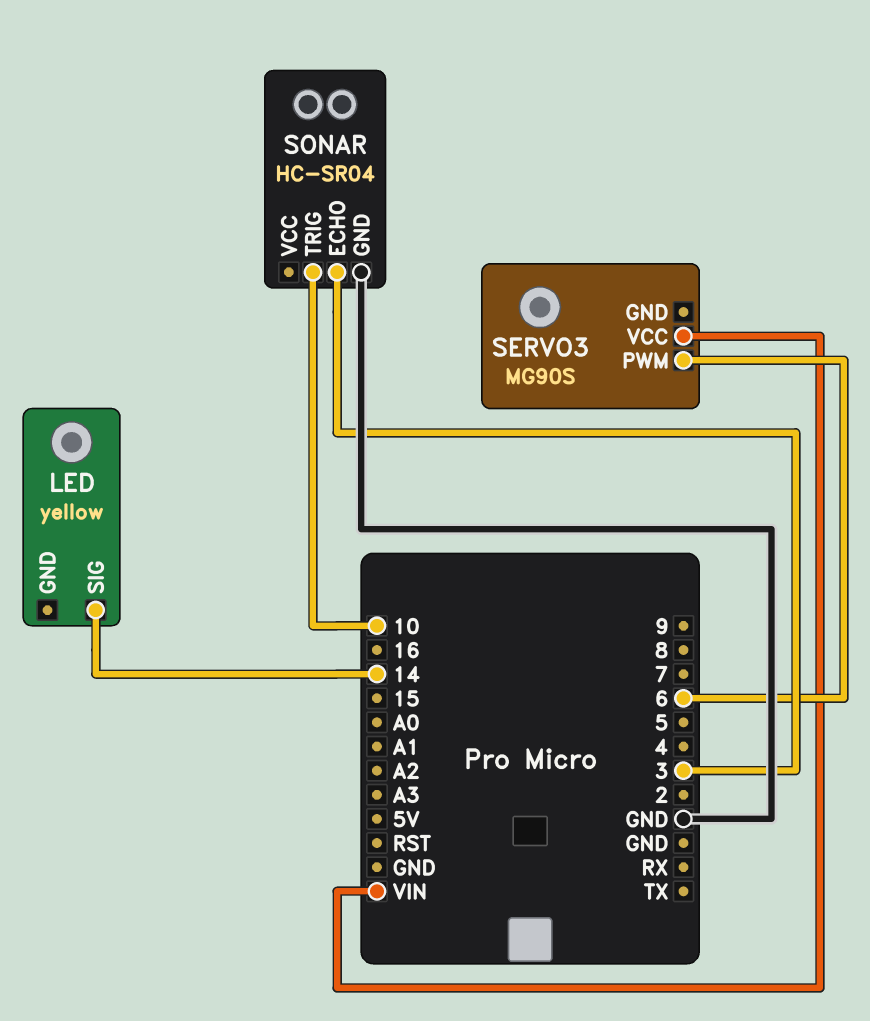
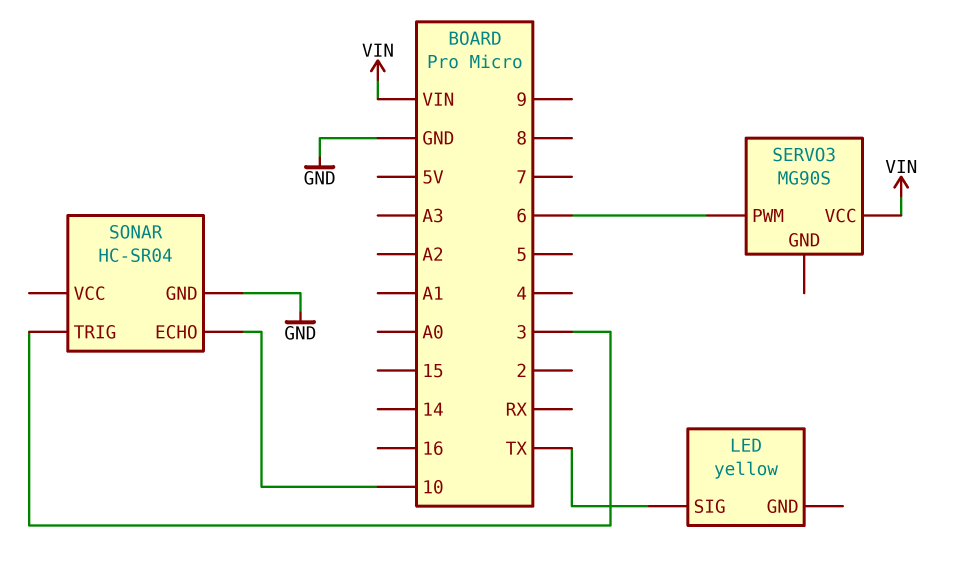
LED pin SIG: 14 -> TX
SONAR pin ECHO: 3 -> 10
SONAR pin TRIG: 10 -> 3

